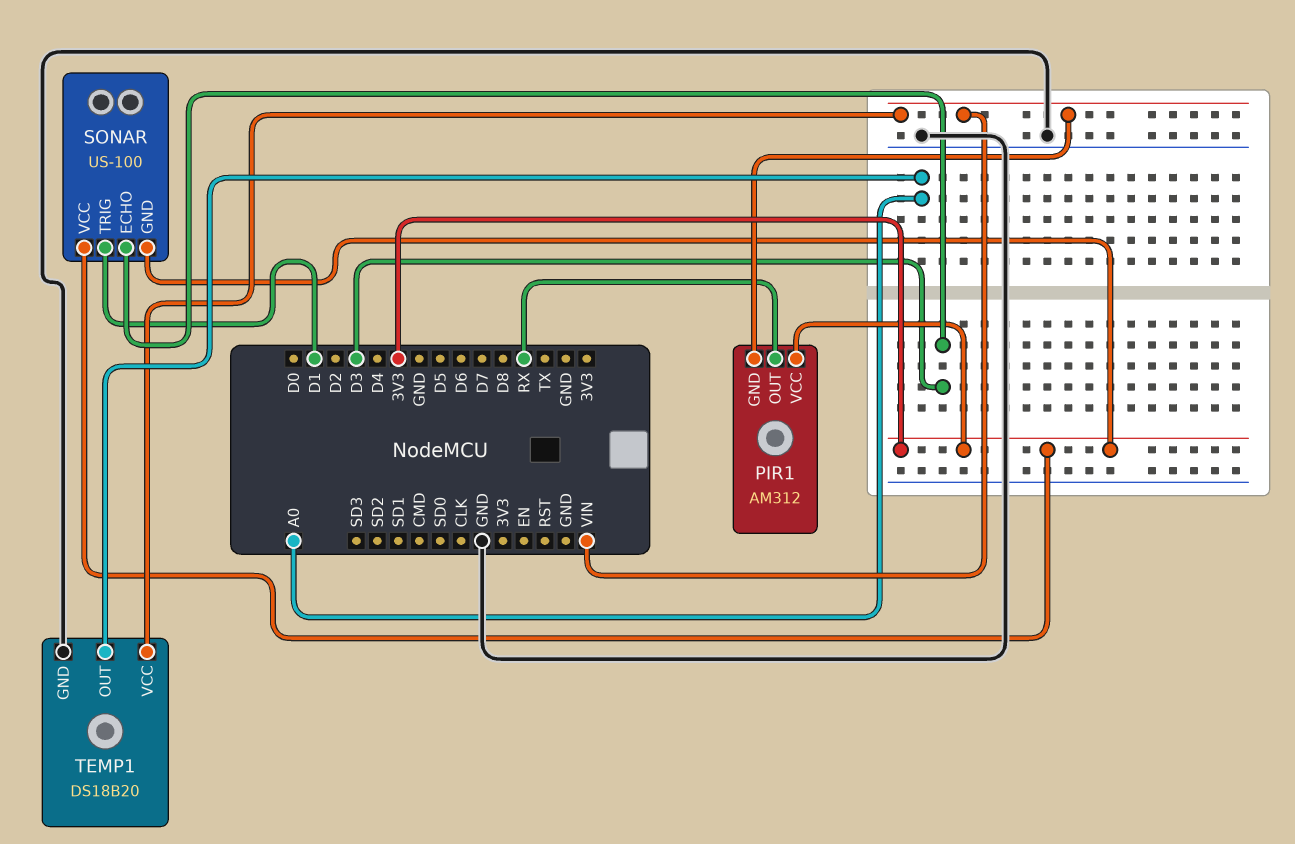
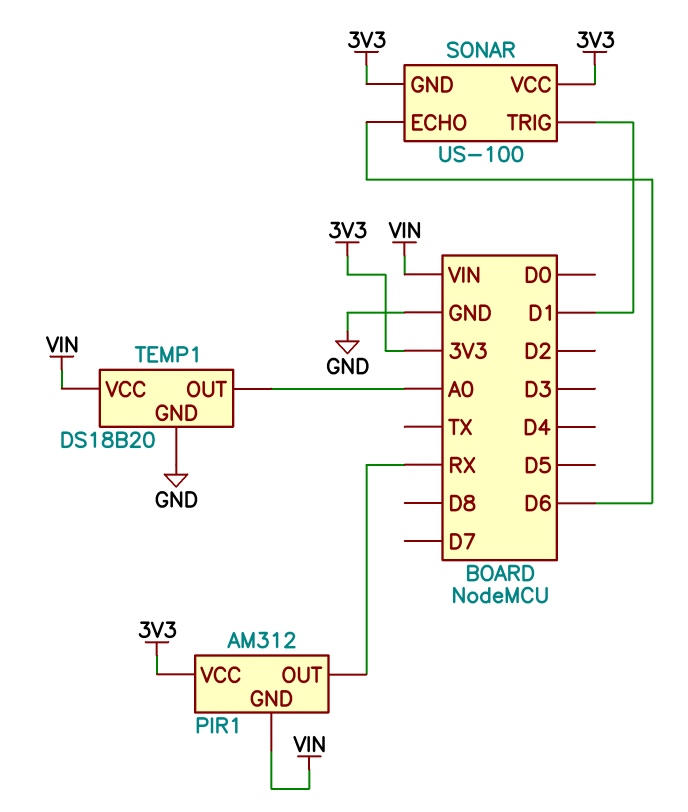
SONAR pin ECHO: D3 -> D6

